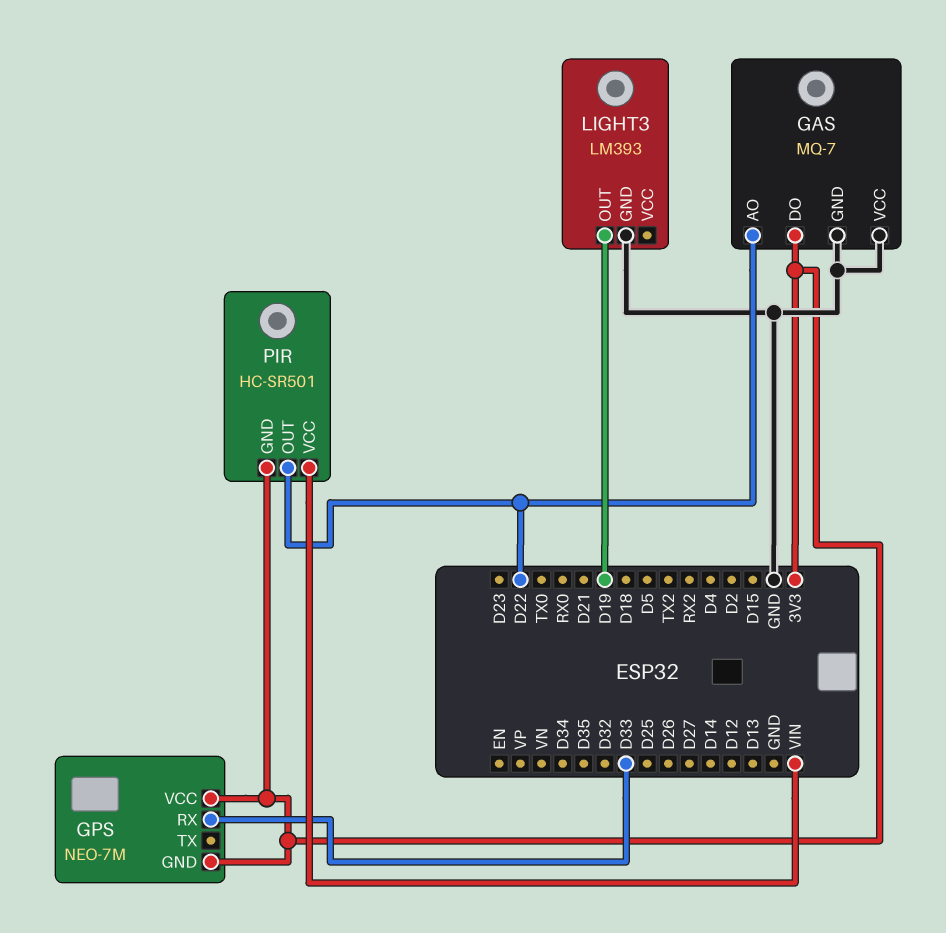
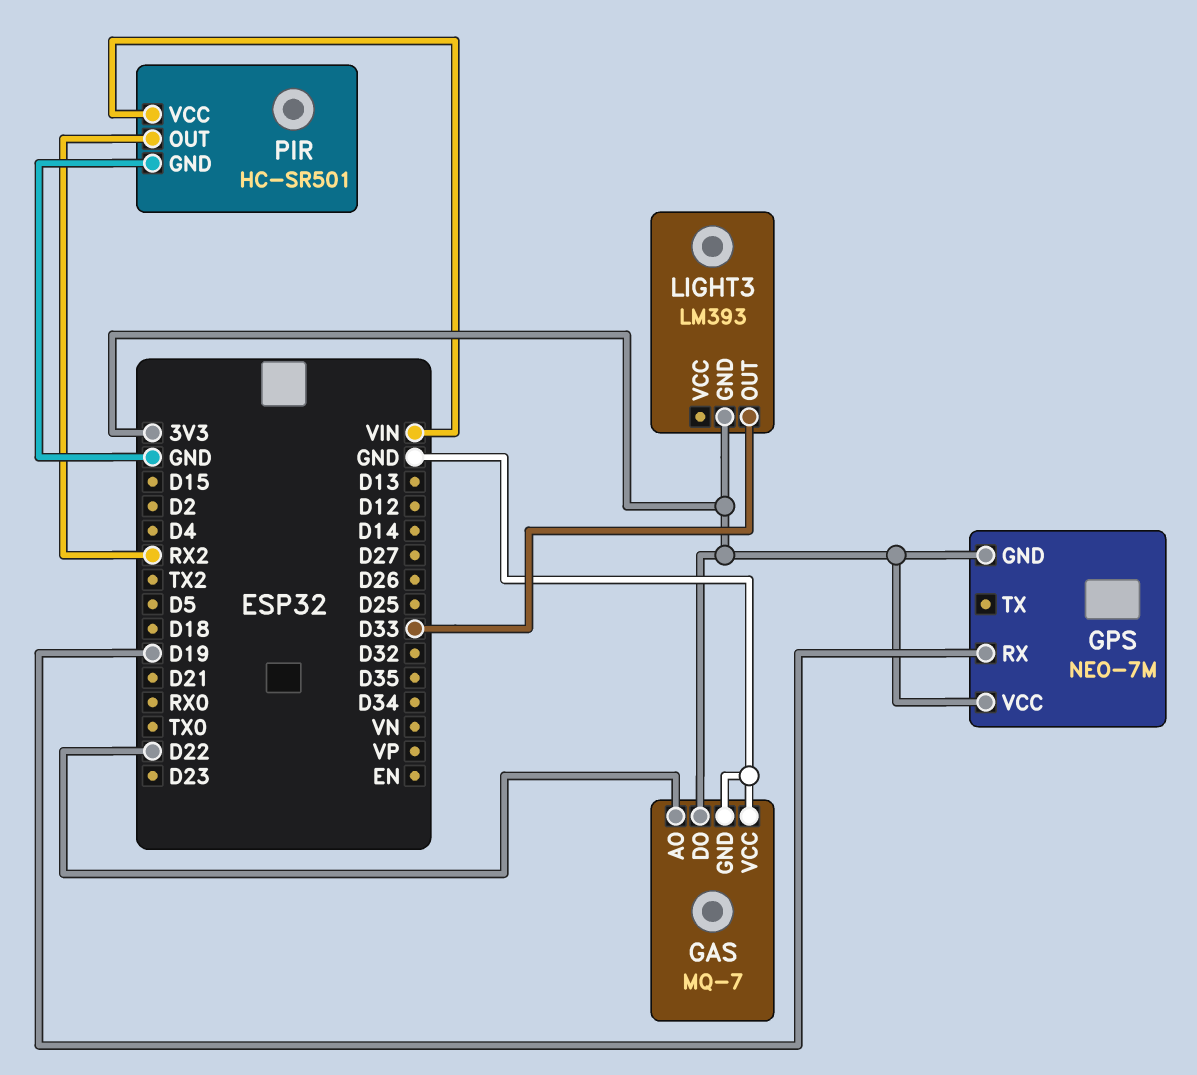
GPS pin RX: D33 -> D19
LIGHT3 pin GND: GND -> 3V3
LIGHT3 pin OUT: D19 -> D33
PIR pin GND: 3V3 -> GND
PIR pin OUT: D22 -> RX2

